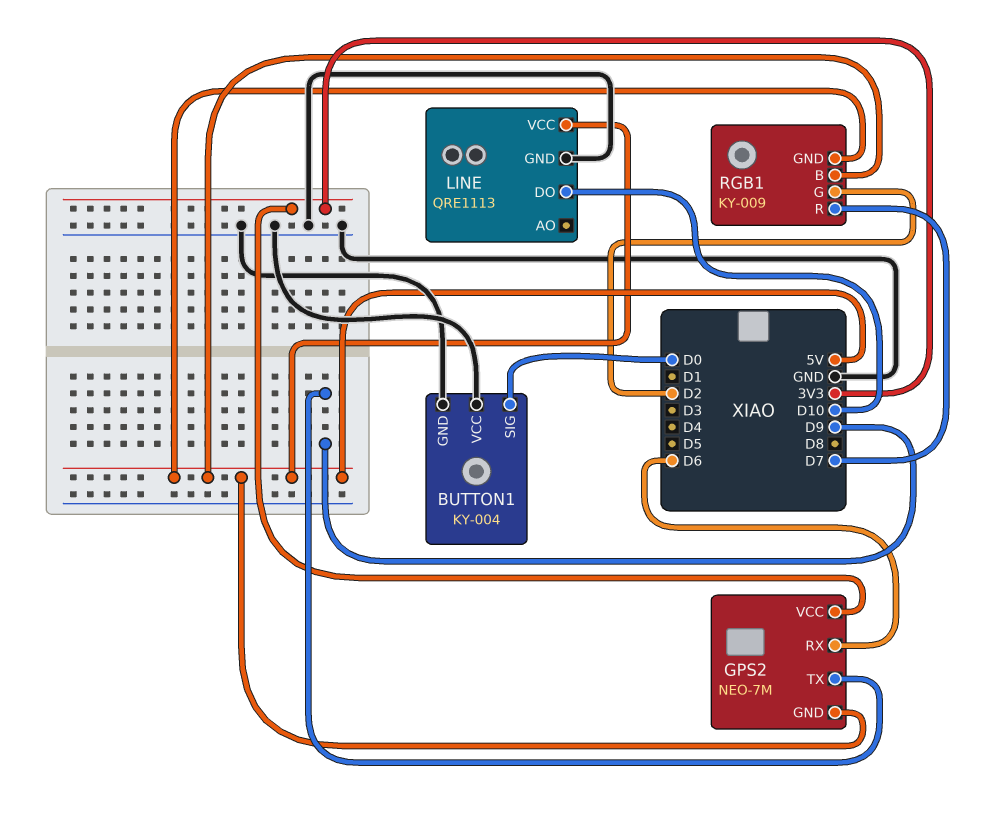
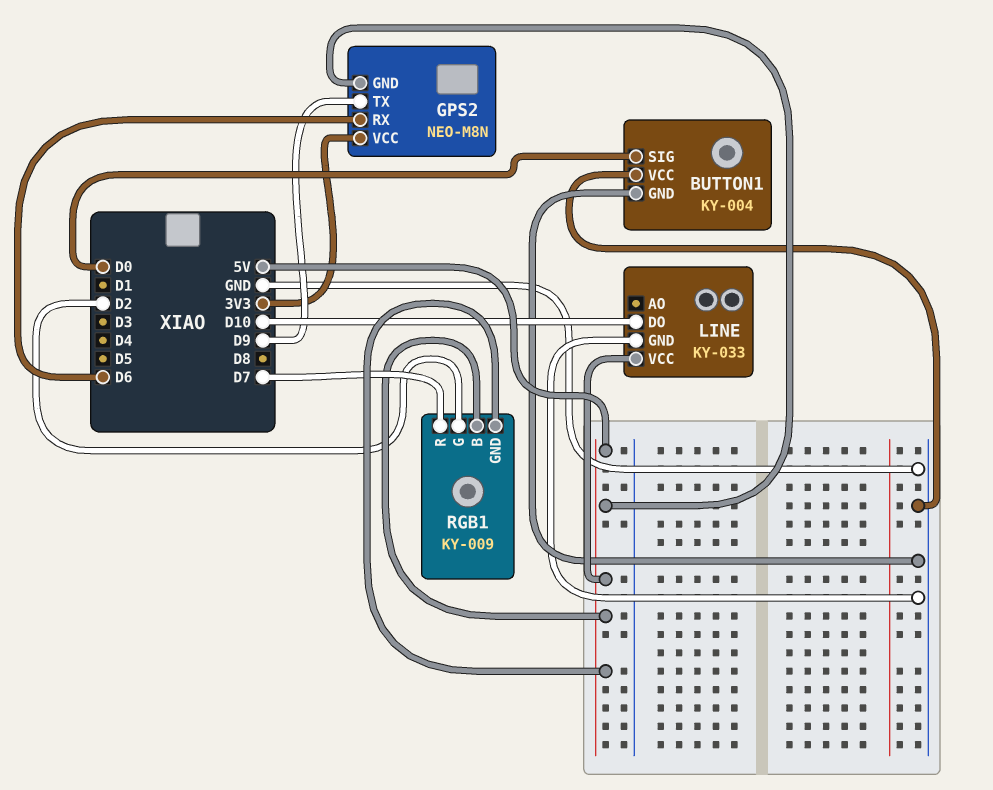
GPS2: NEO-7M -> NEO-M8N
LINE: QRE1113 -> KY-033

